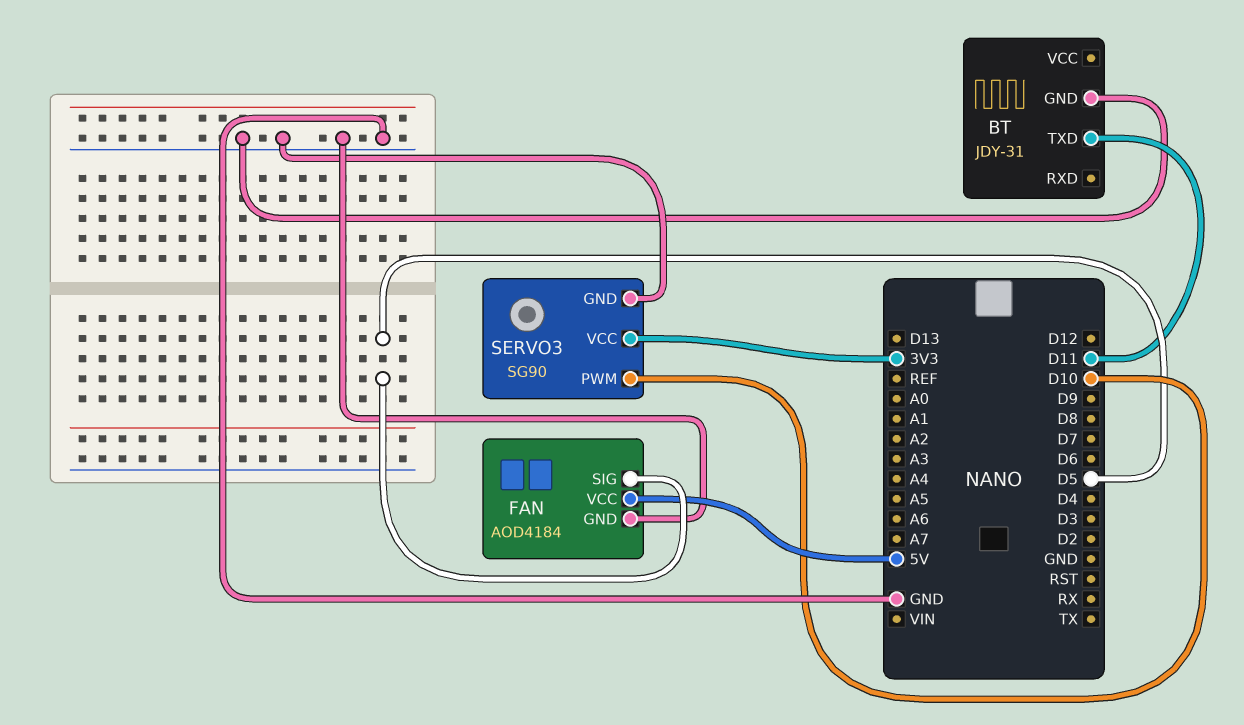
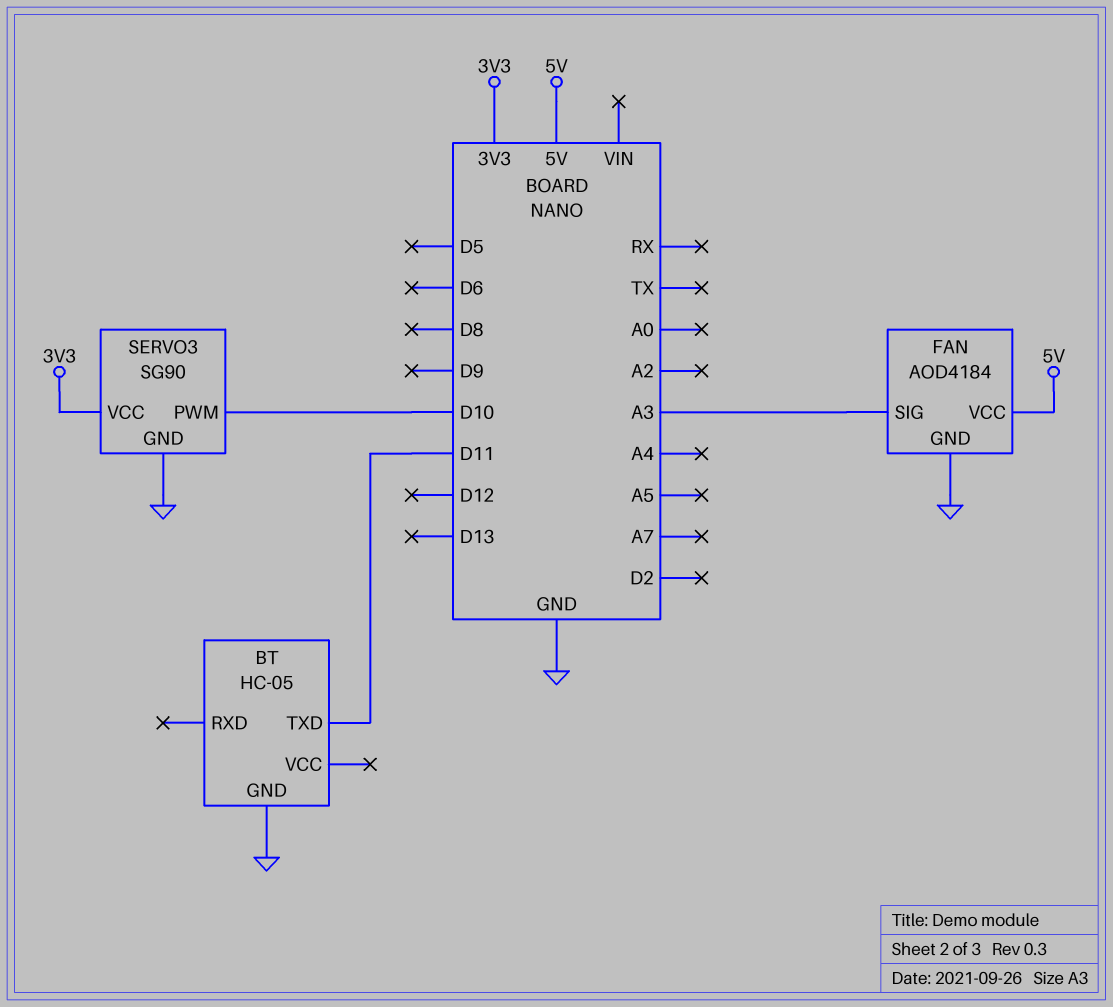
BT: JDY-31 -> HC-05
FAN pin SIG: D5 -> A3

